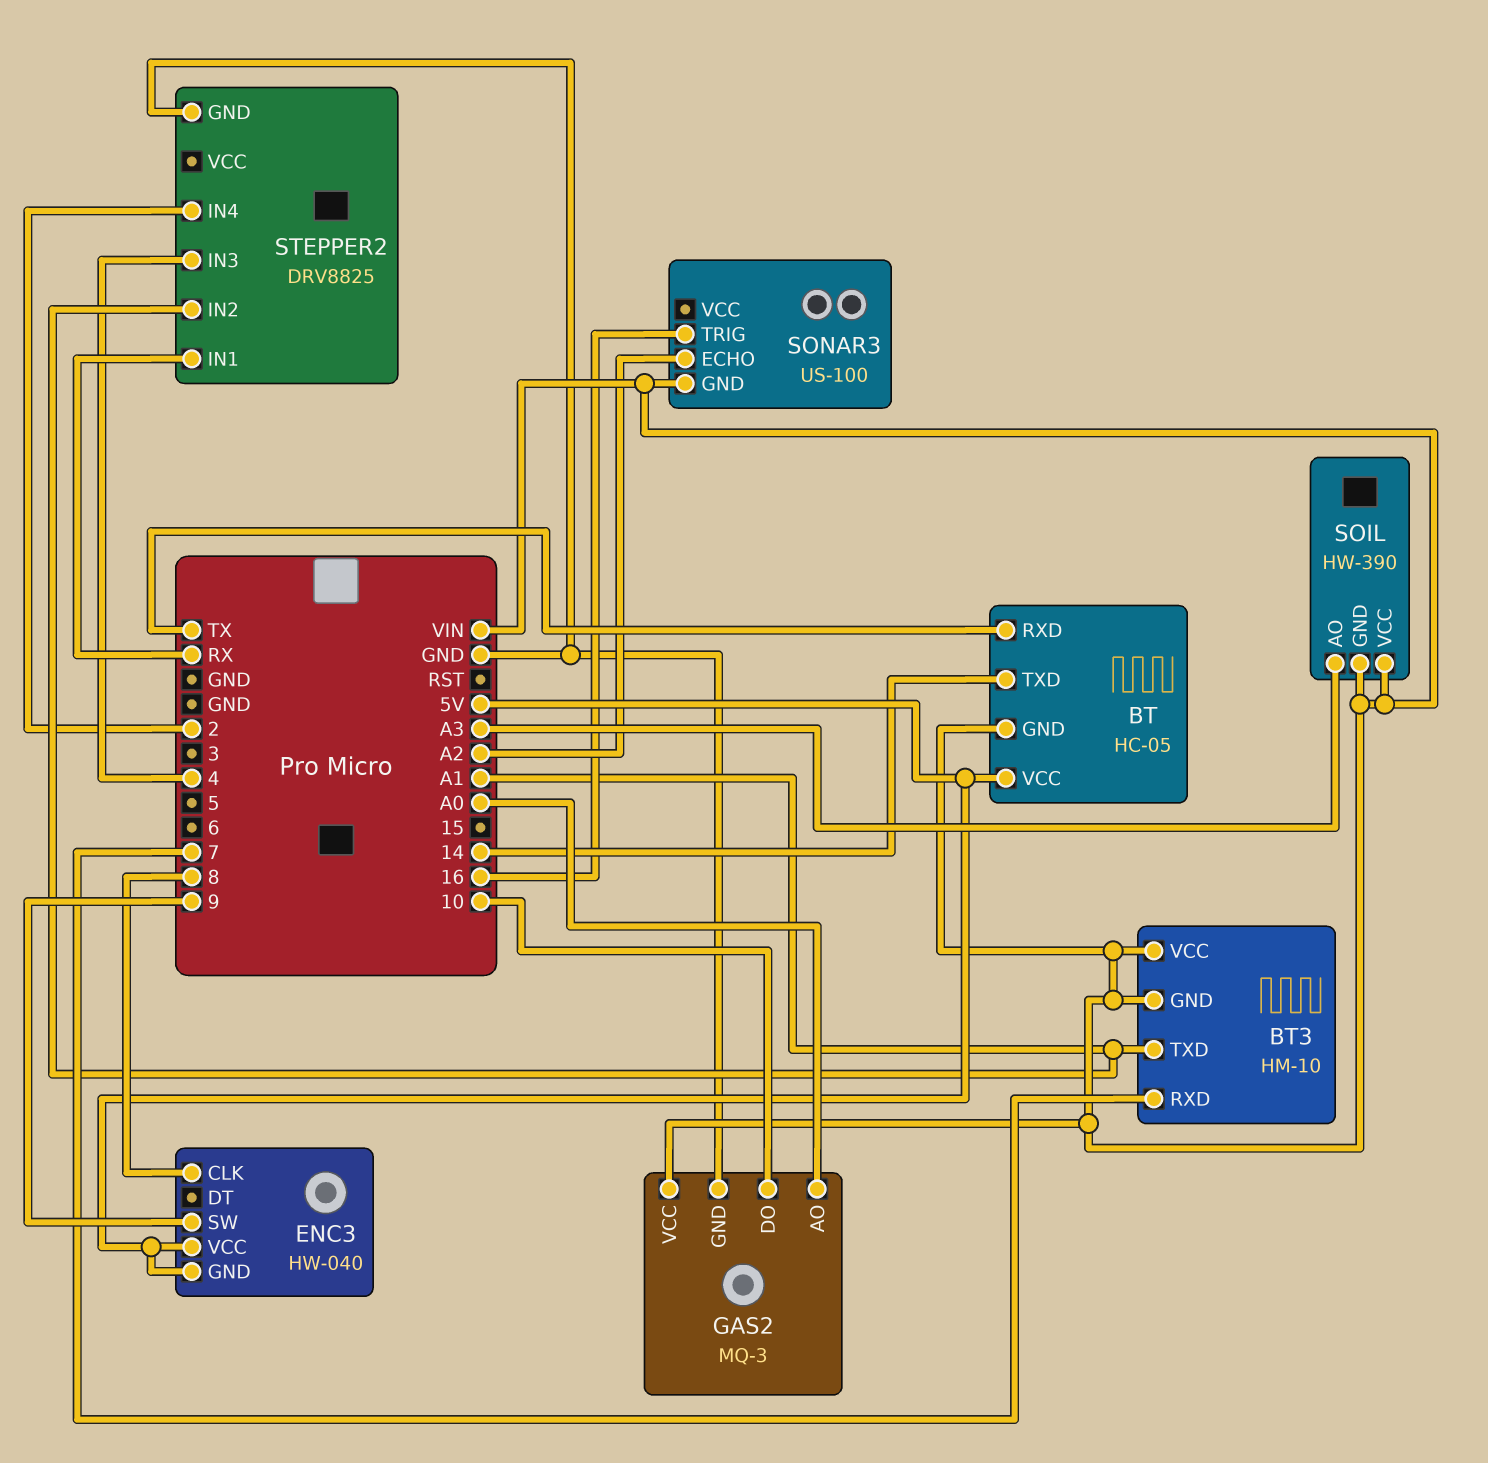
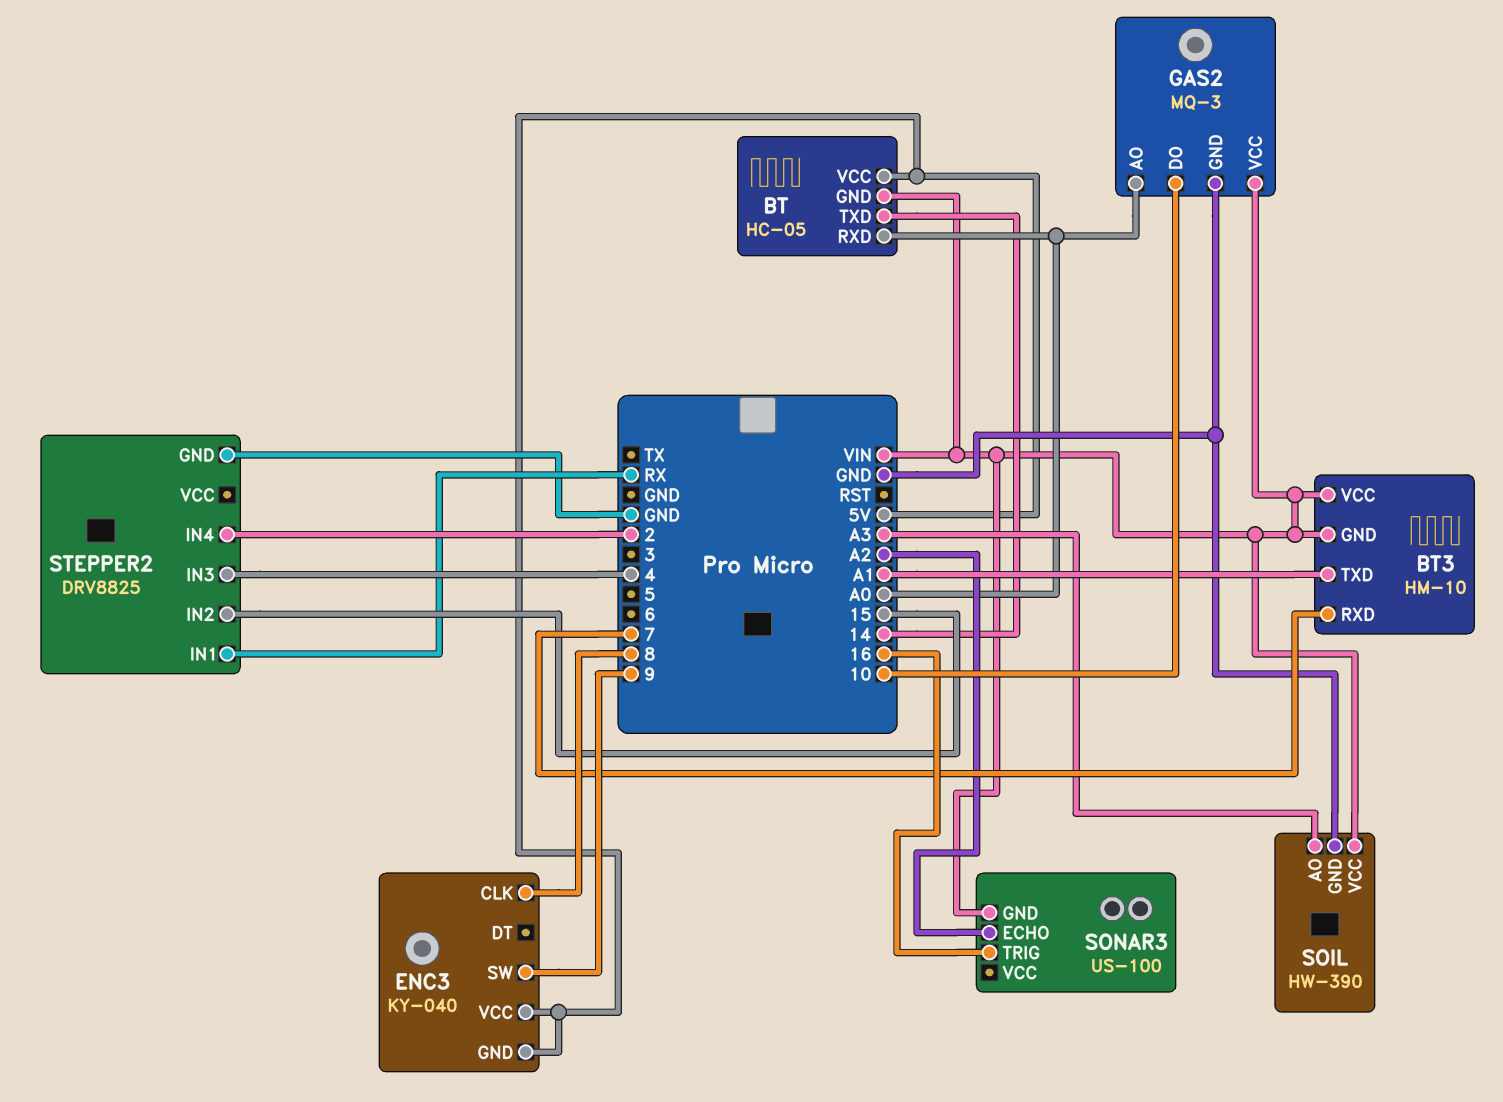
BT pin RXD: TX -> A0
ENC3: HW-040 -> KY-040
SOIL pin GND: VIN -> GND
STEPPER2 pin IN2: A1 -> 15

